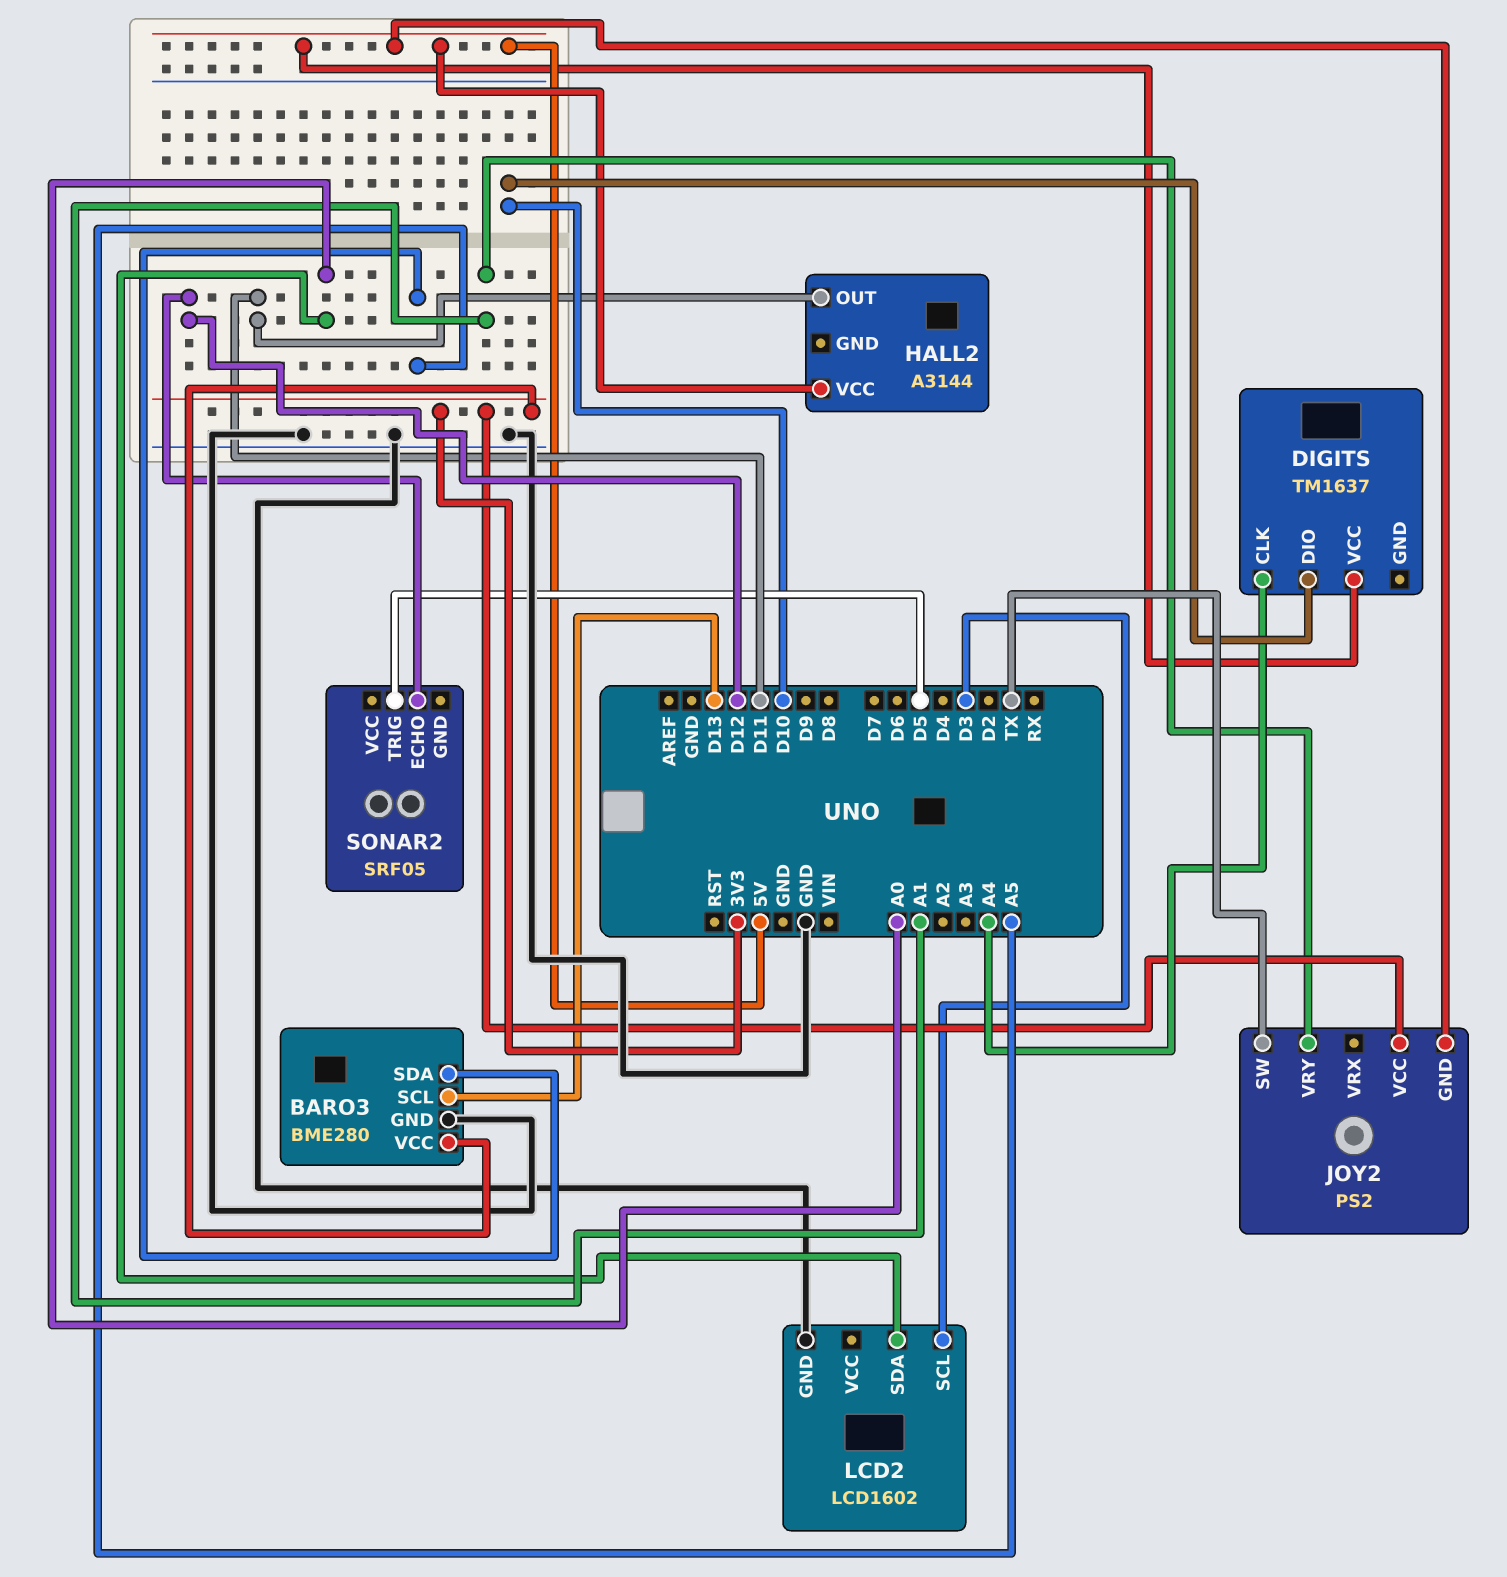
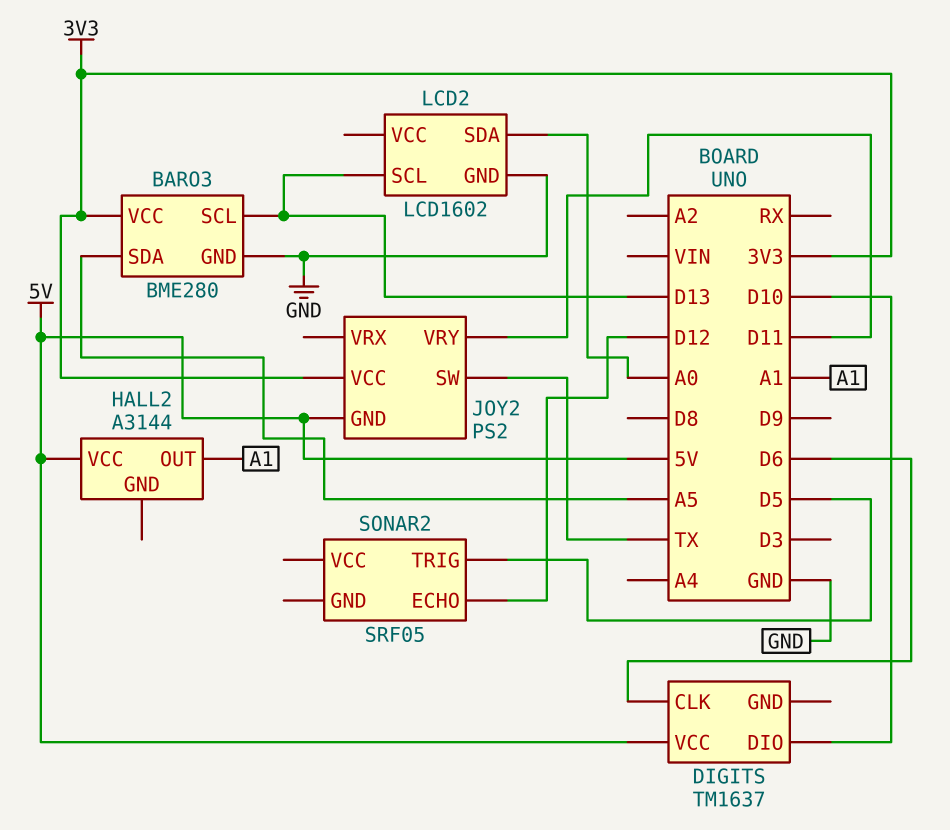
DIGITS pin CLK: A4 -> D6
HALL2 pin OUT: D11 -> A1
JOY2 pin VRY: A1 -> D11
LCD2 pin SCL: D3 -> D13

